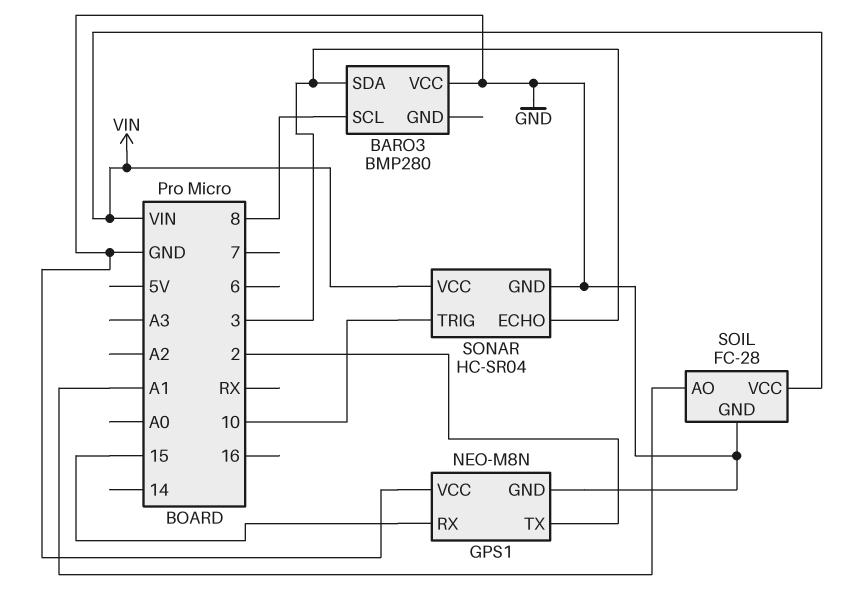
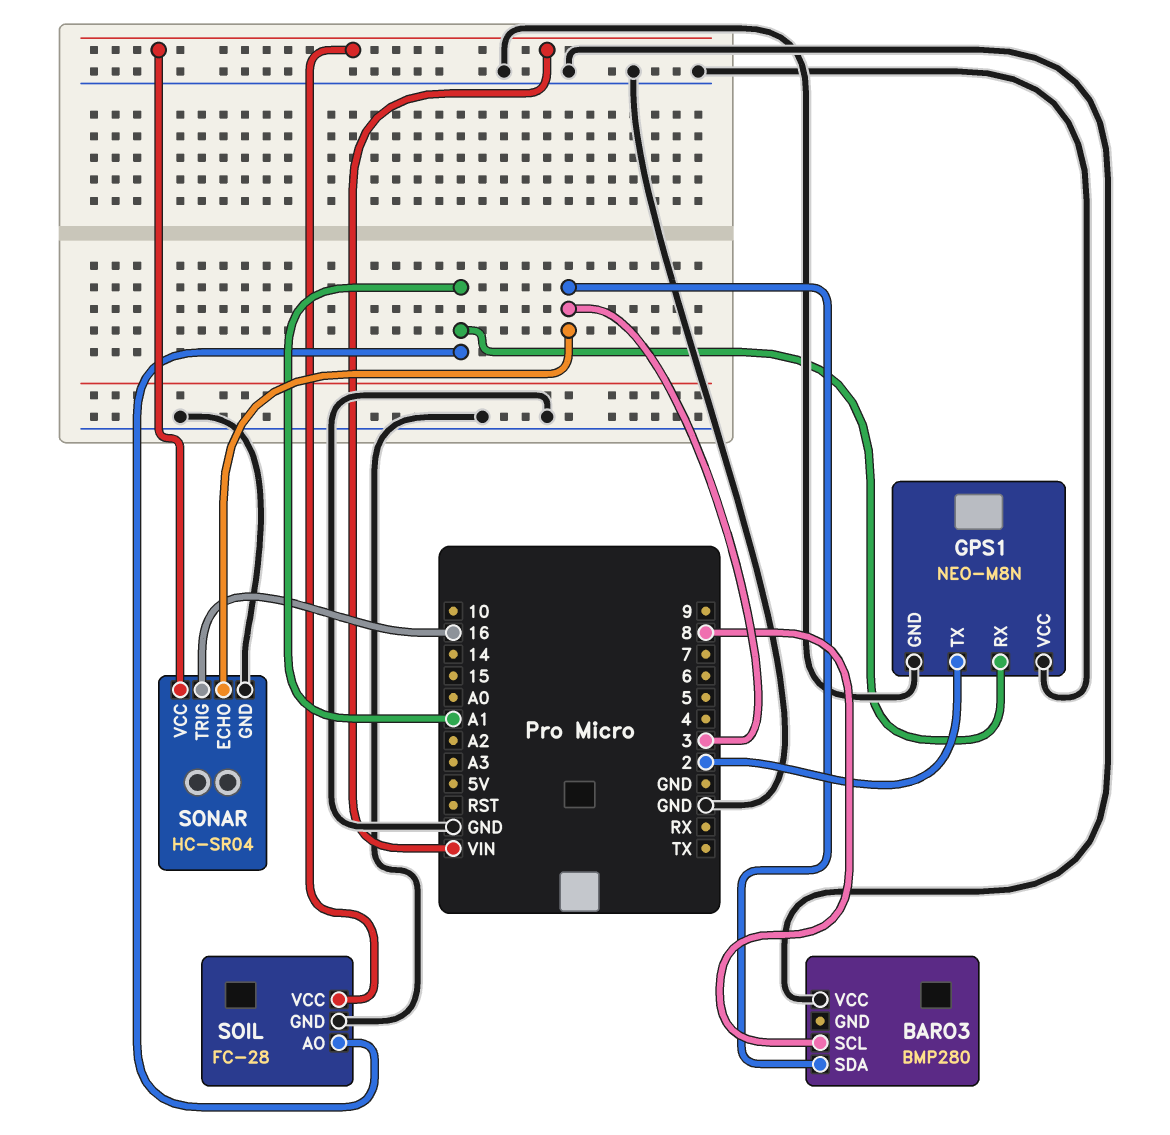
GPS1 pin RX: 15 -> A1
SONAR pin TRIG: 10 -> 16

